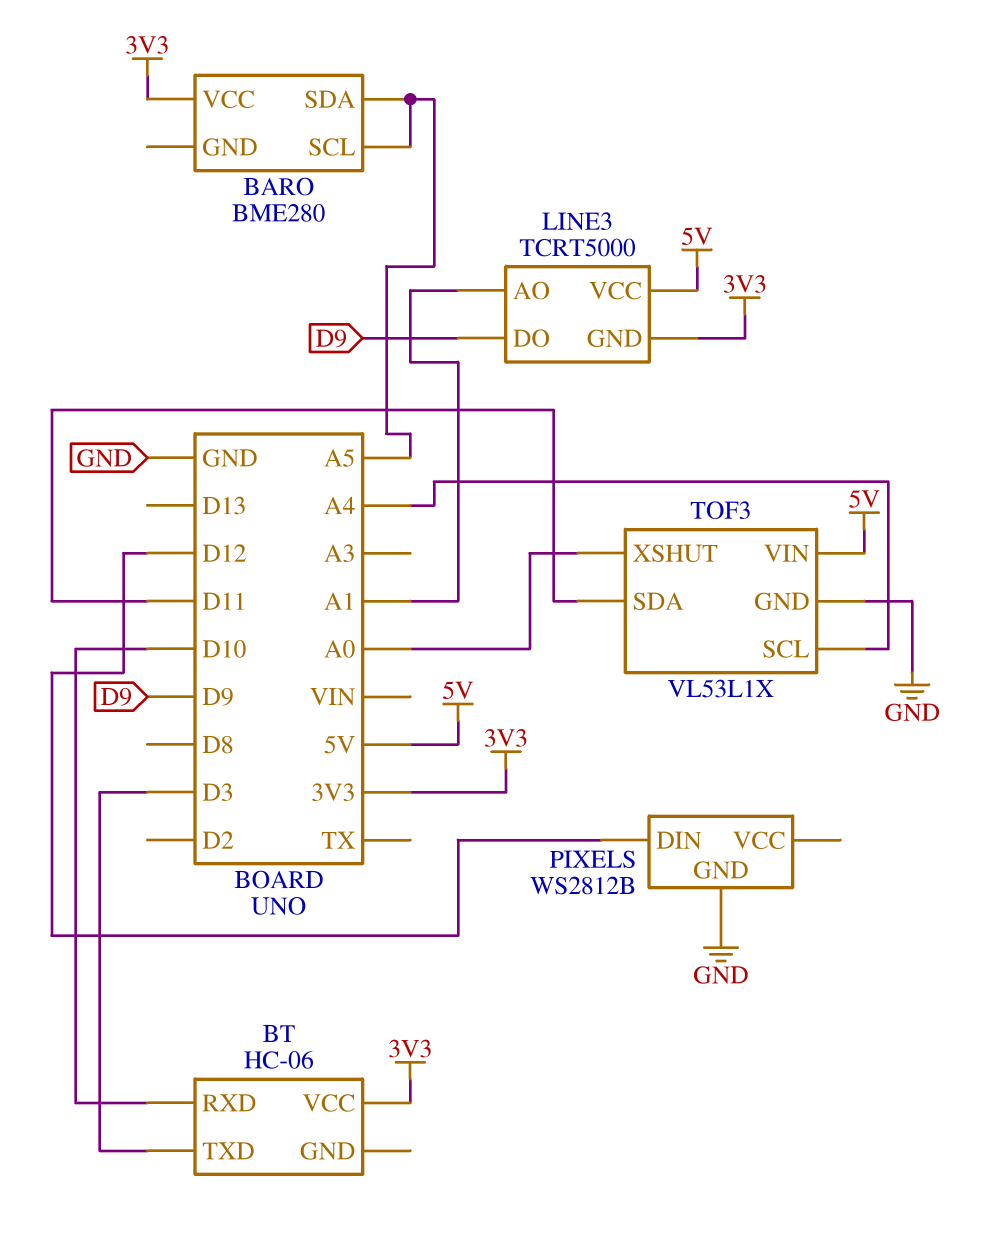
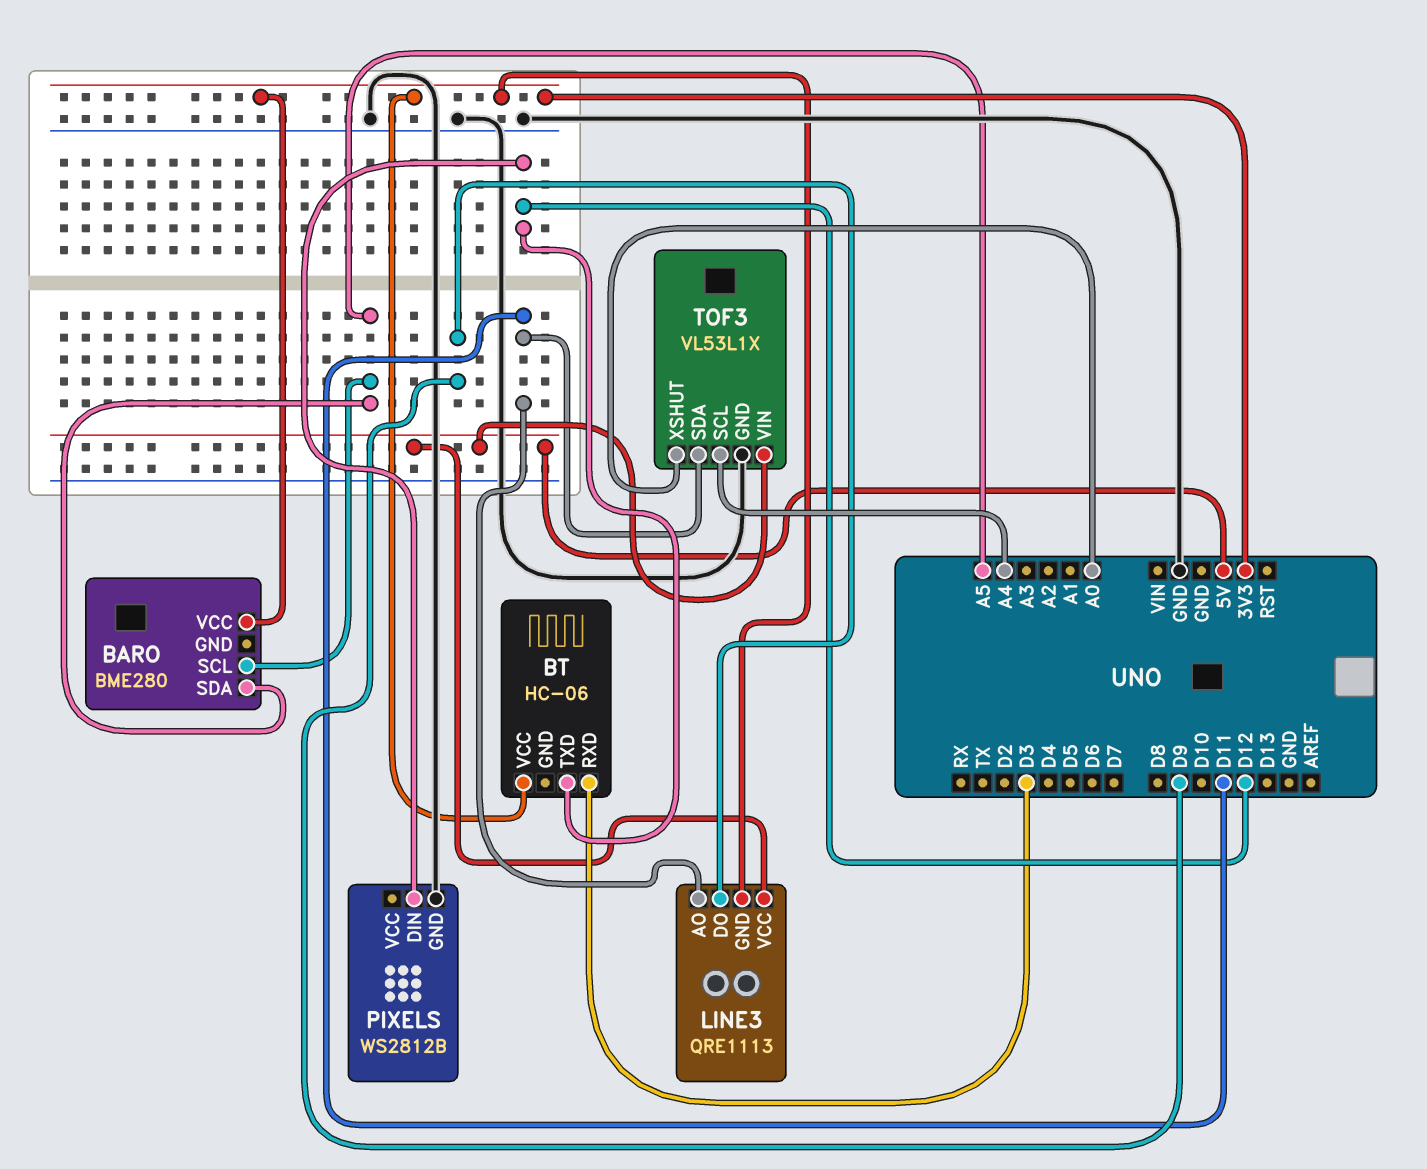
BT pin RXD: D10 -> D3
BT pin TXD: D3 -> D12
LINE3: TCRT5000 -> QRE1113
LINE3 pin AO: A1 -> D11

